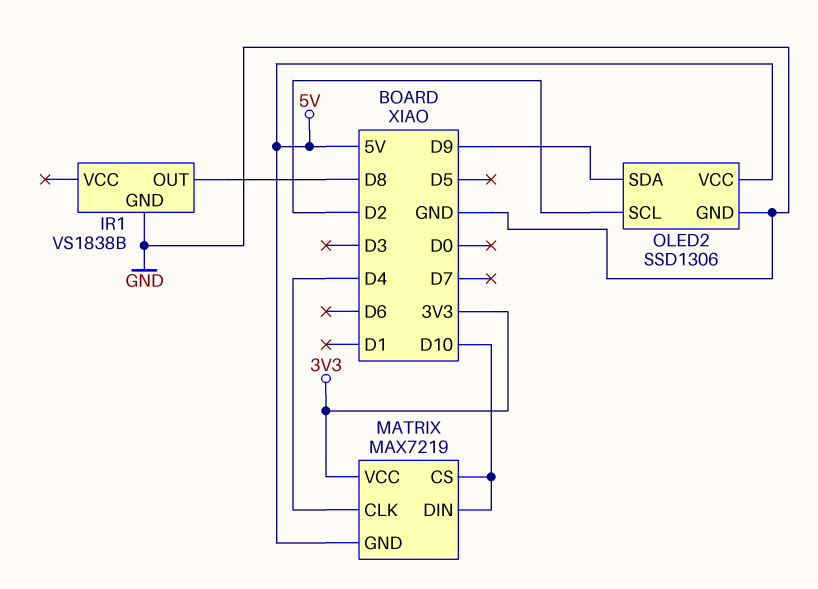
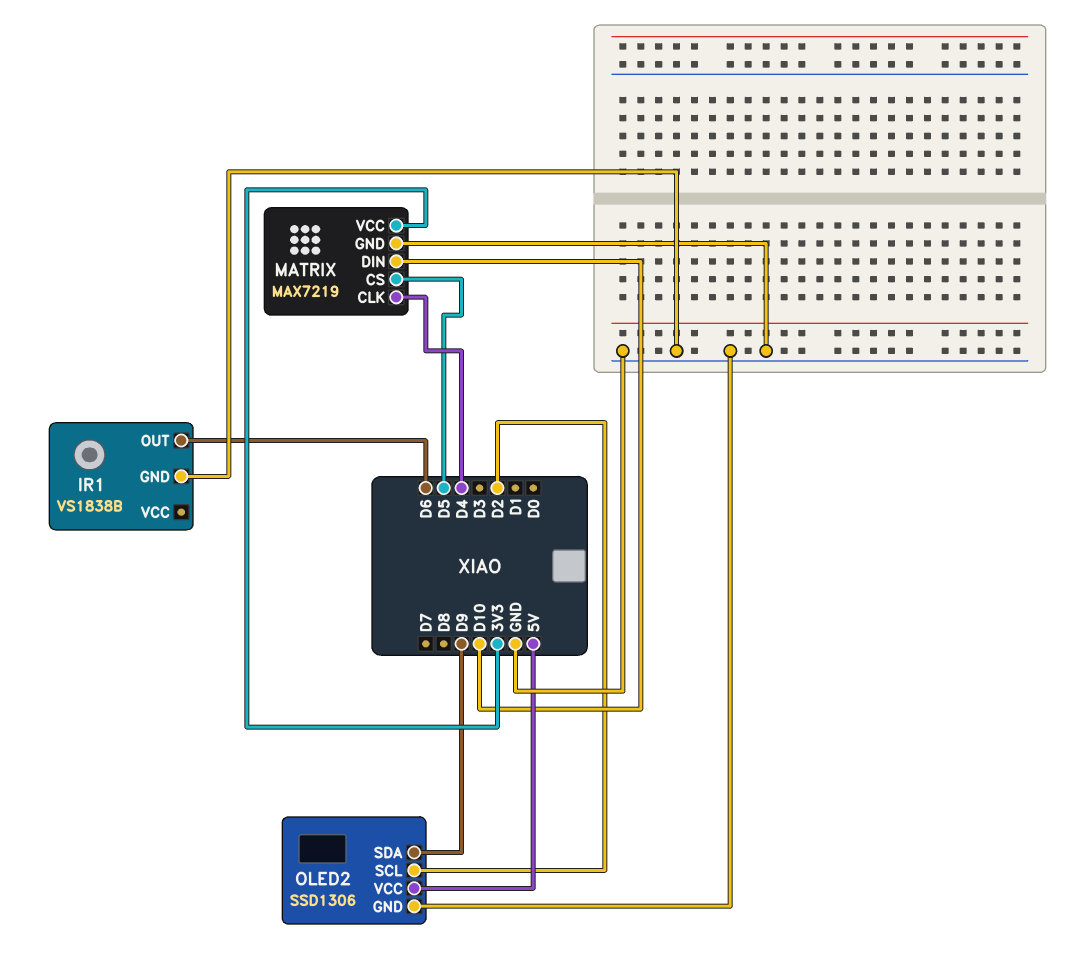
IR1 pin OUT: D8 -> D6
MATRIX pin CS: D10 -> D5
MATRIX pin GND: 5V -> GND

